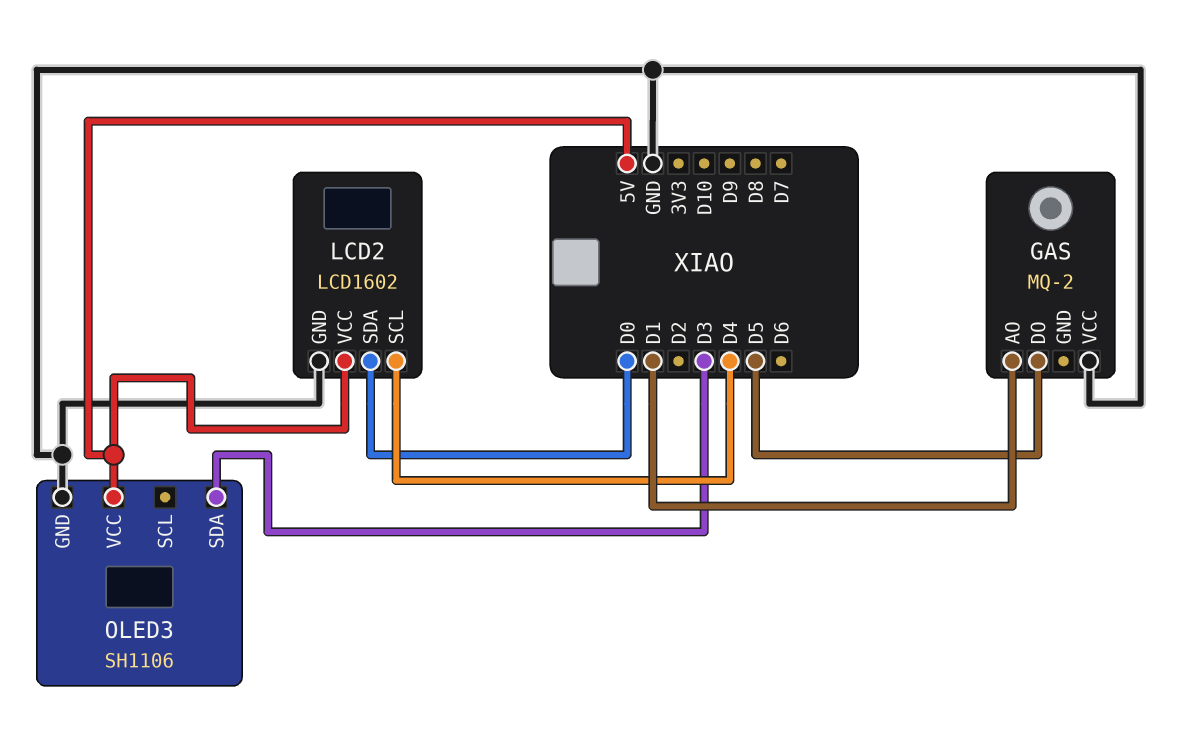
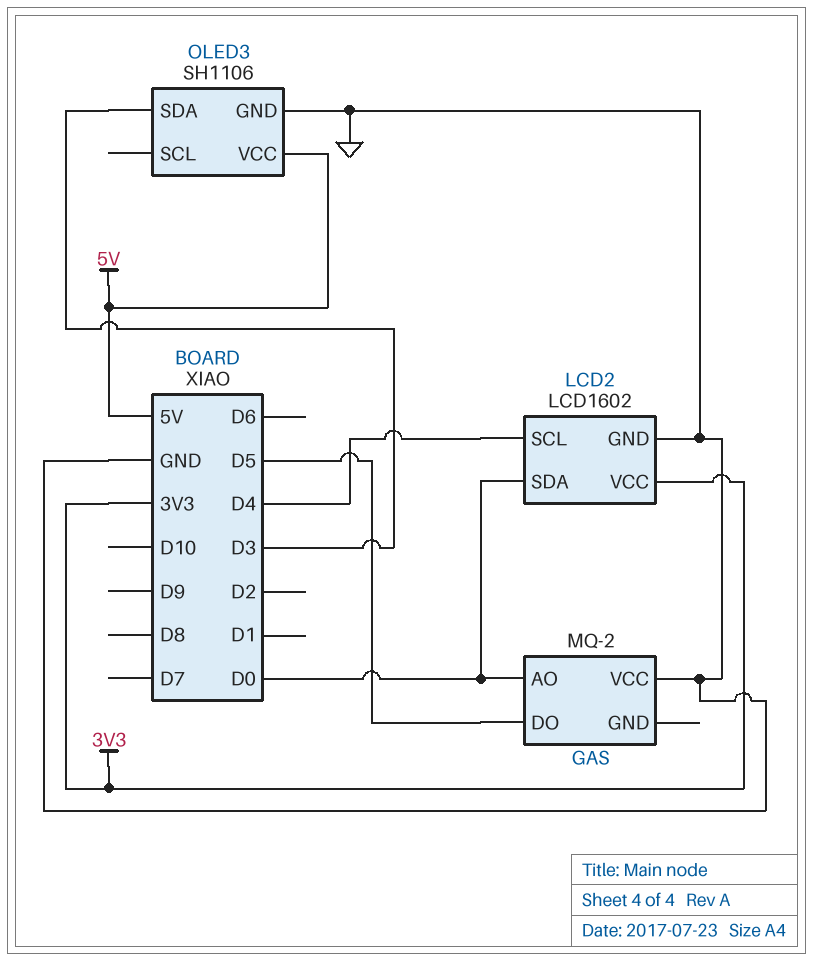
GAS pin AO: D1 -> D0
LCD2 pin VCC: 5V -> 3V3

